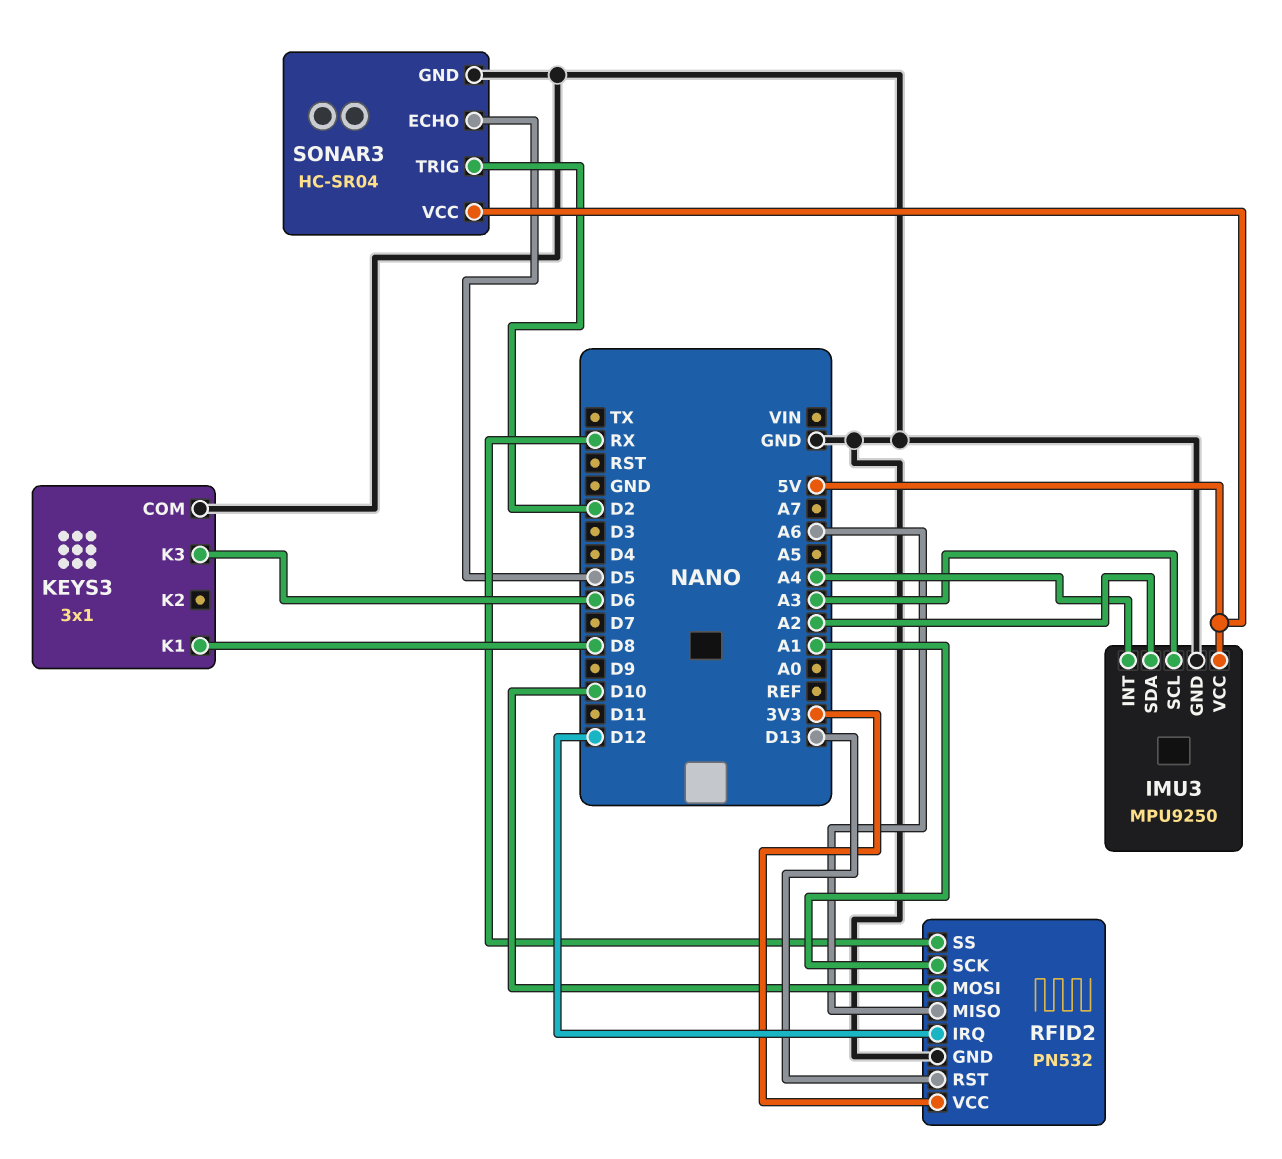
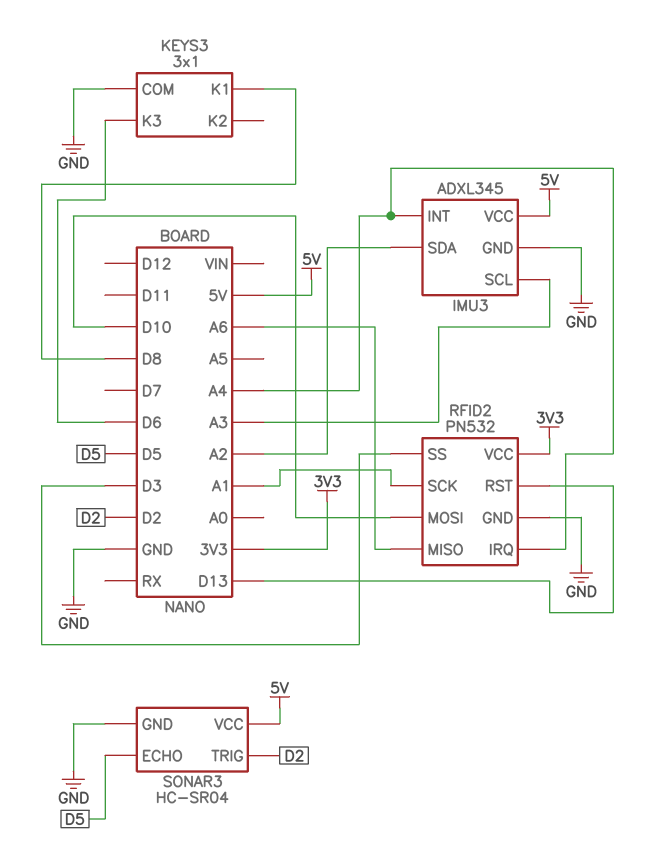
IMU3: MPU9250 -> ADXL345
RFID2 pin IRQ: D12 -> A4
RFID2 pin SS: RX -> D3

